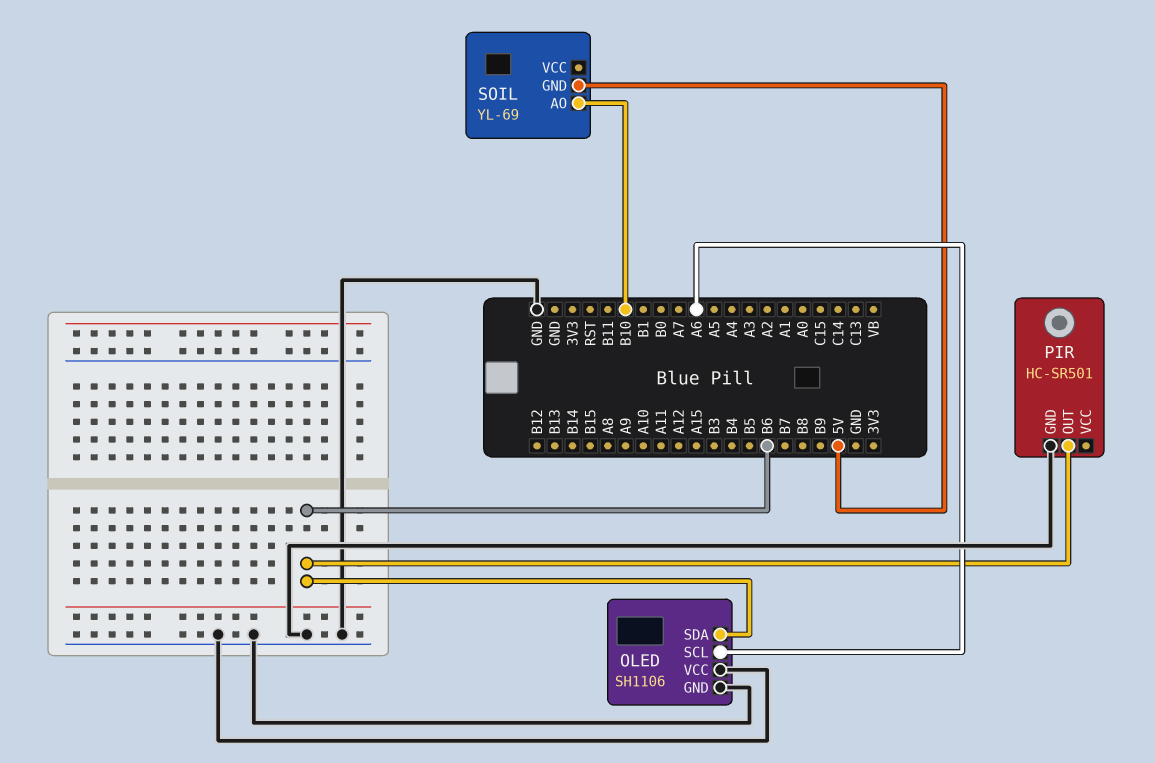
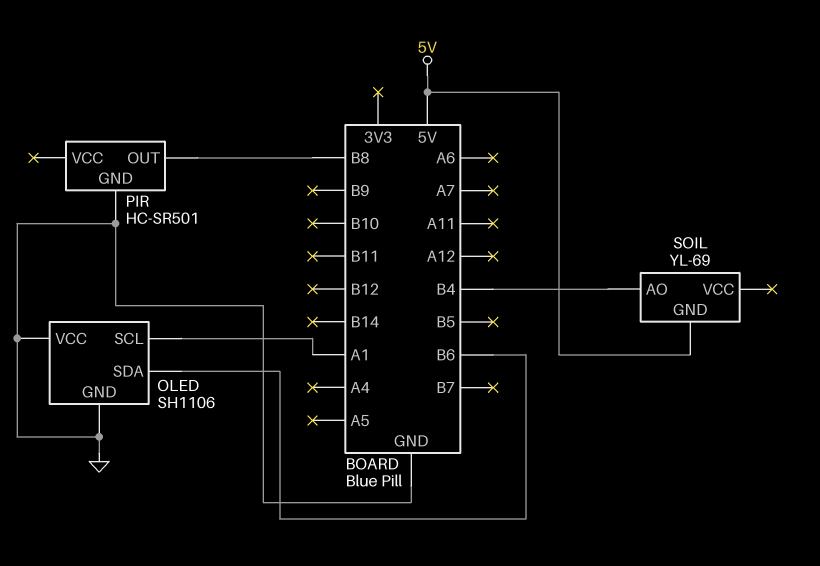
OLED pin SCL: A6 -> A1
PIR pin OUT: B6 -> B8
SOIL pin AO: B10 -> B4

